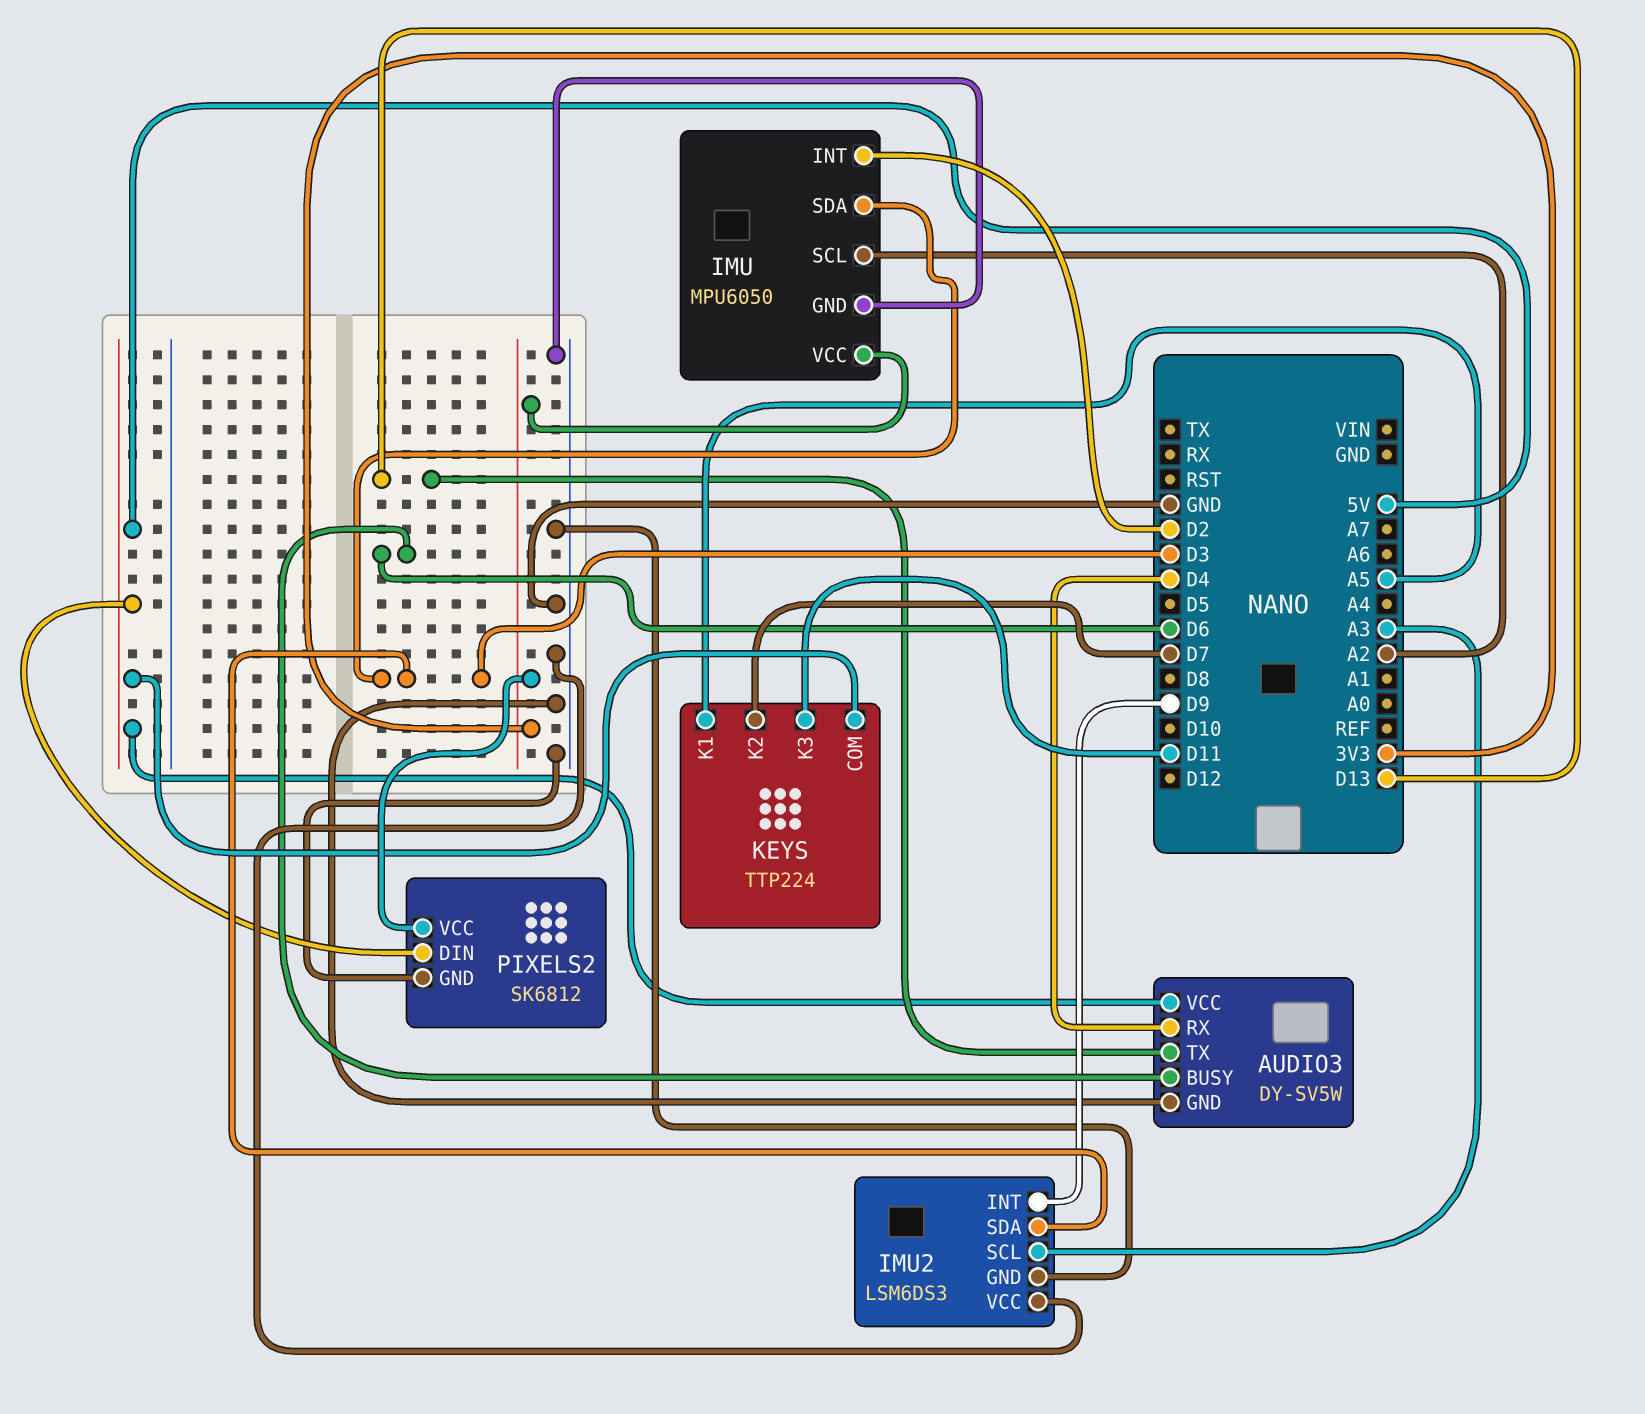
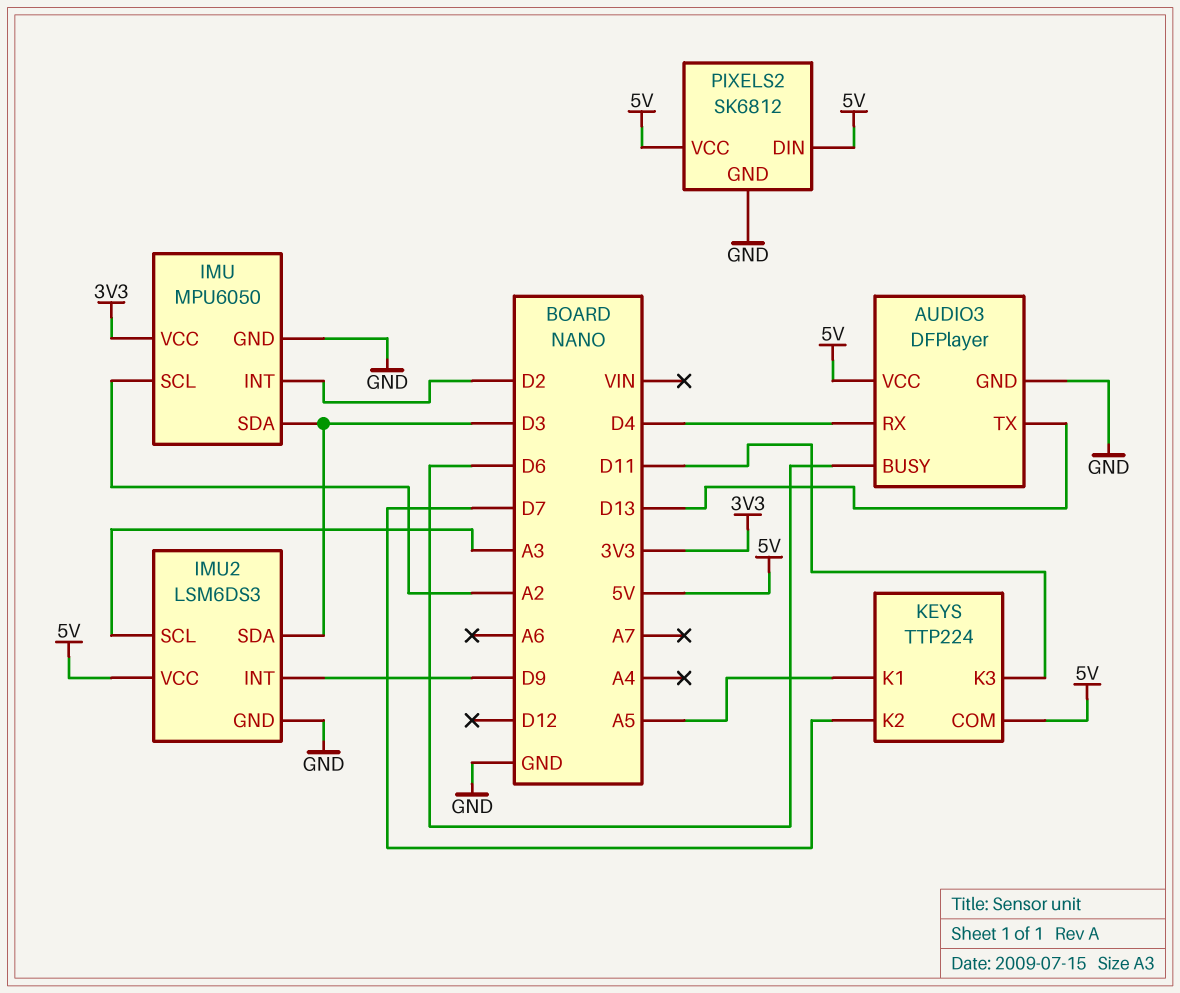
AUDIO3: DY-SV5W -> DFPlayer
IMU2 pin VCC: GND -> 5V
PIXELS2 pin VCC: 3V3 -> 5V

